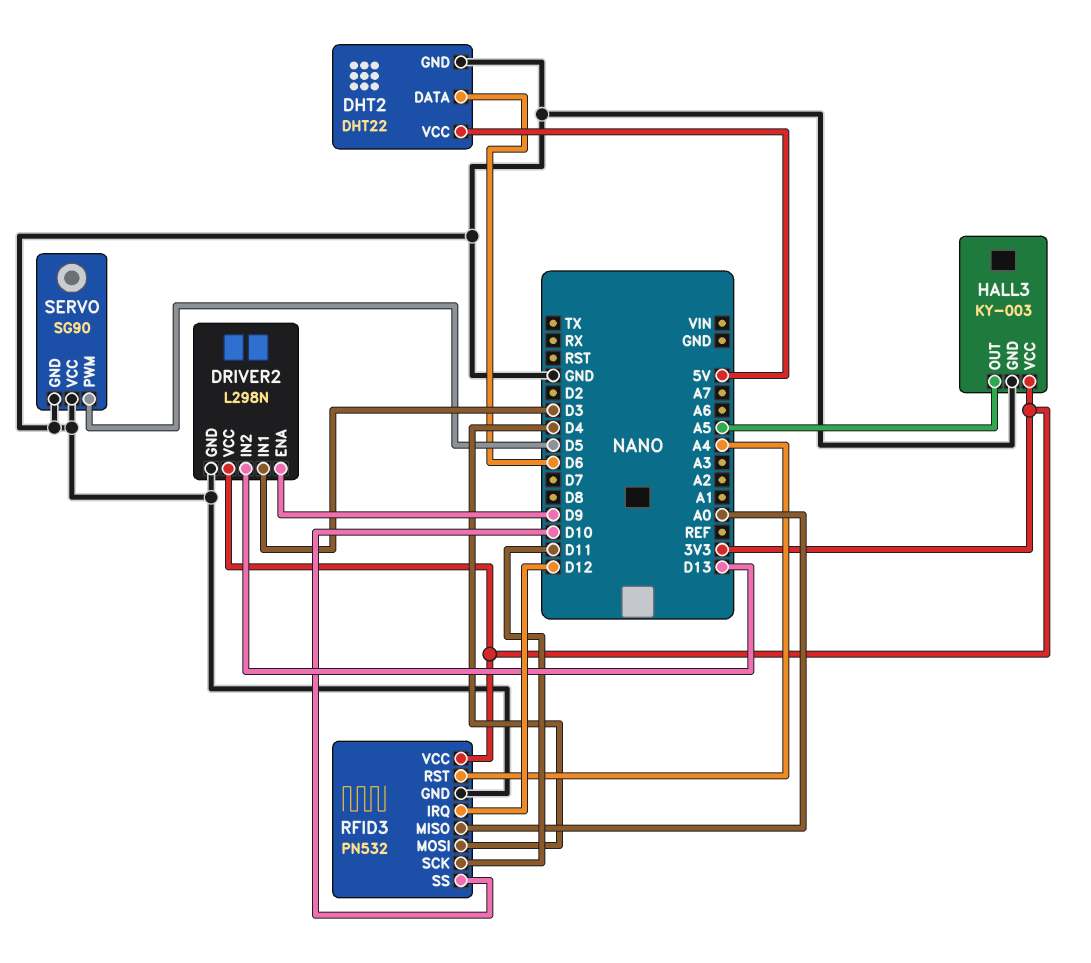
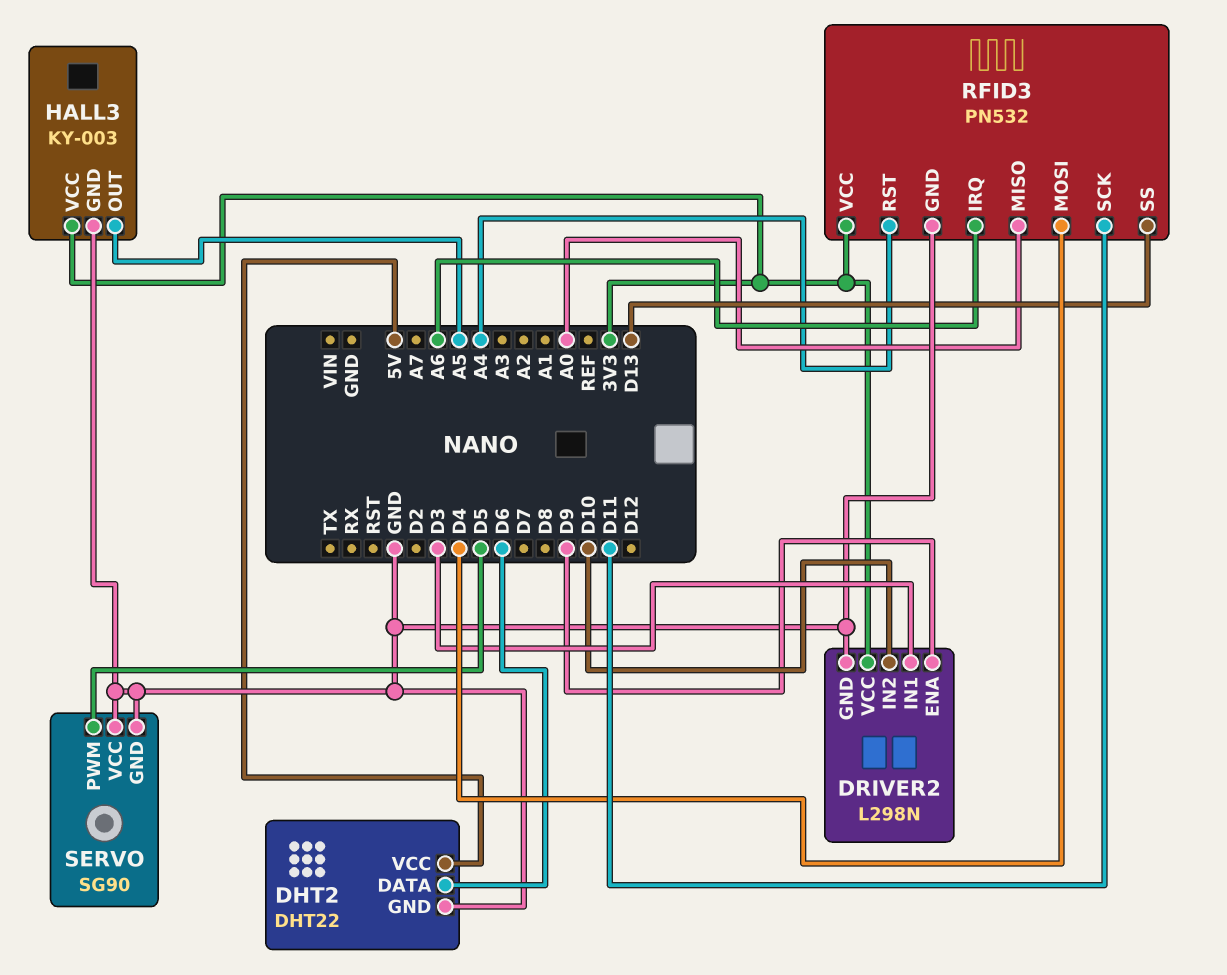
DRIVER2 pin IN2: D13 -> D10
RFID3 pin IRQ: D12 -> A6
RFID3 pin SS: D10 -> D13

